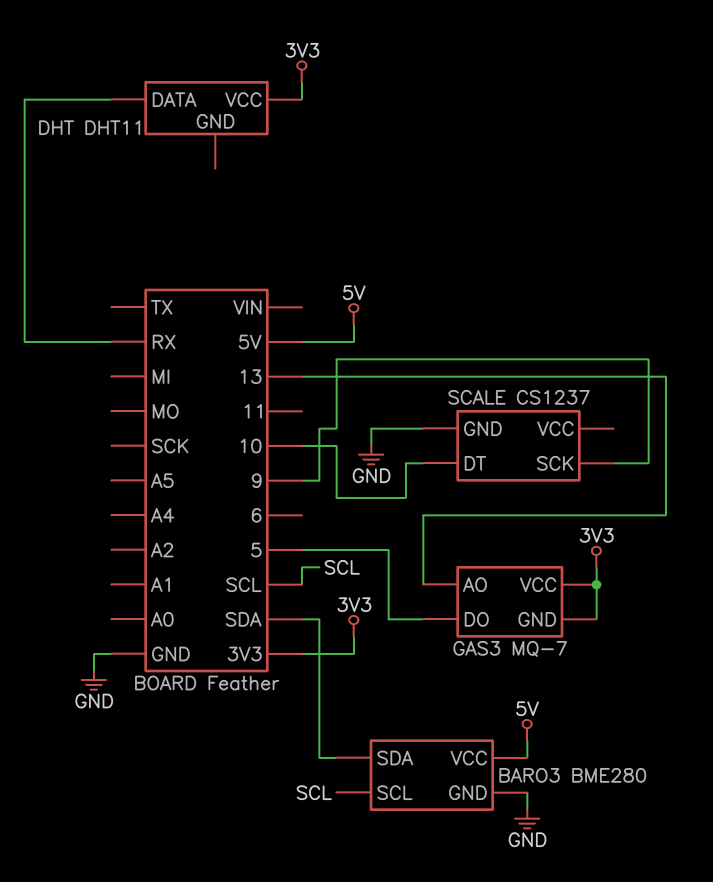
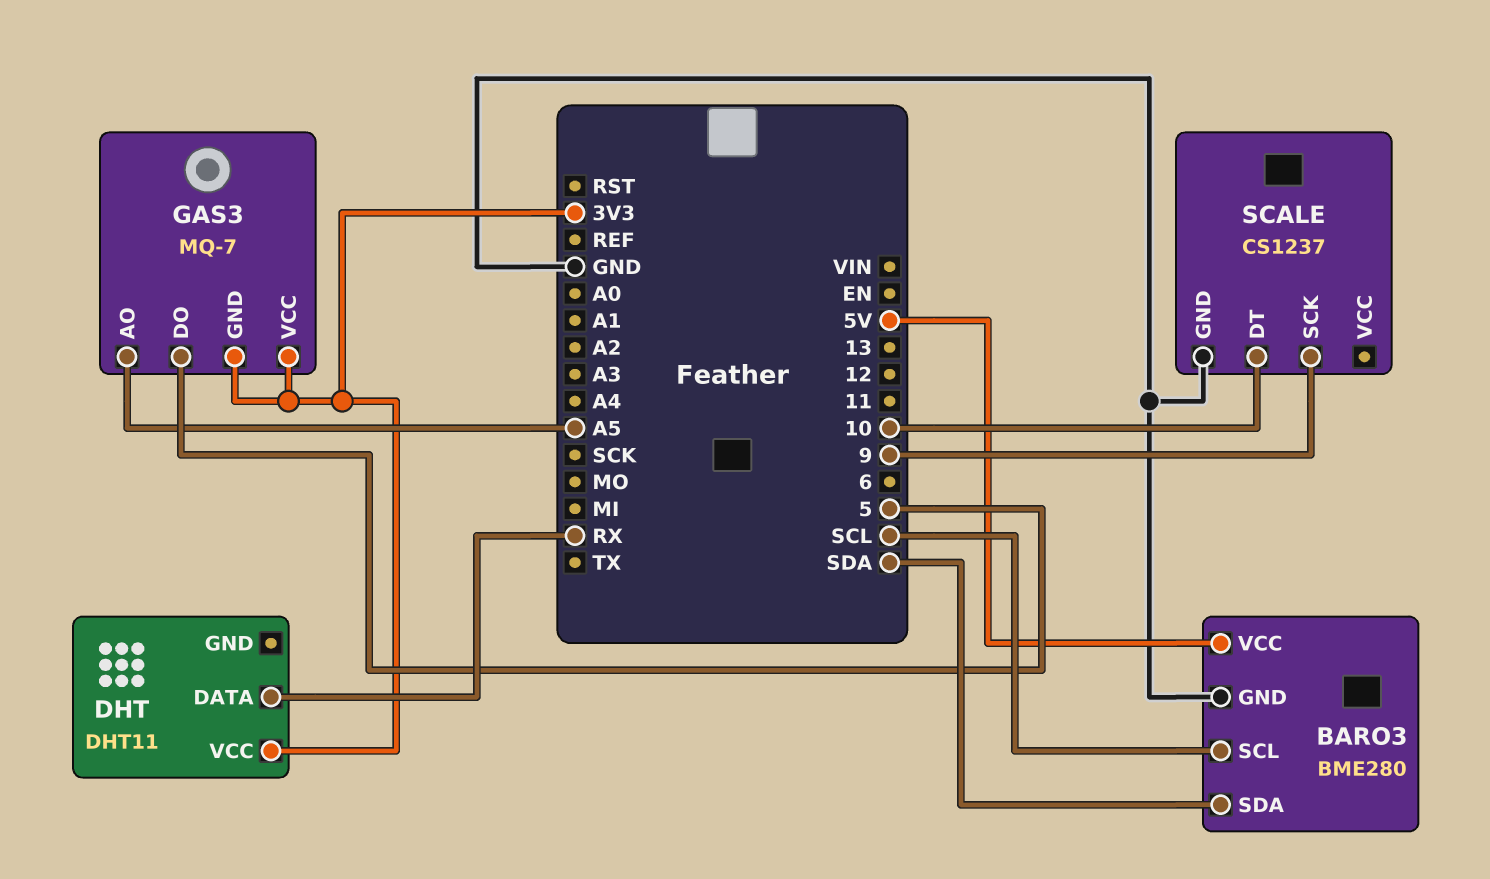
GAS3 pin AO: 13 -> A5

